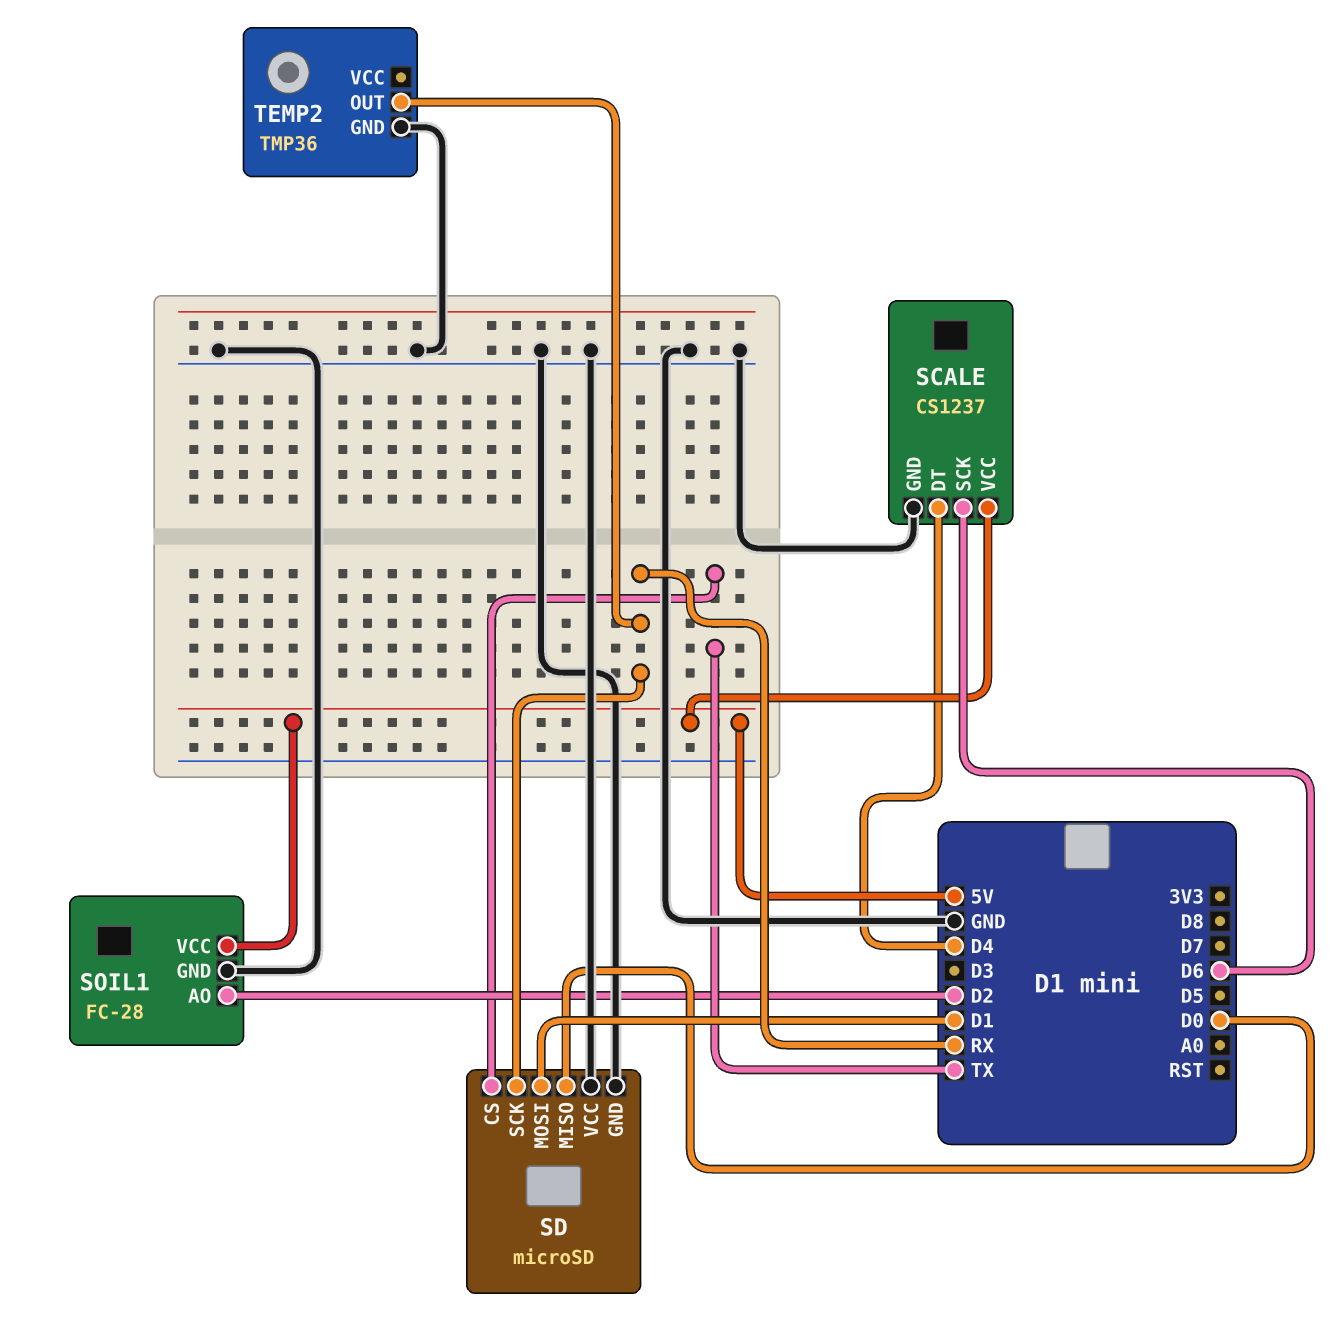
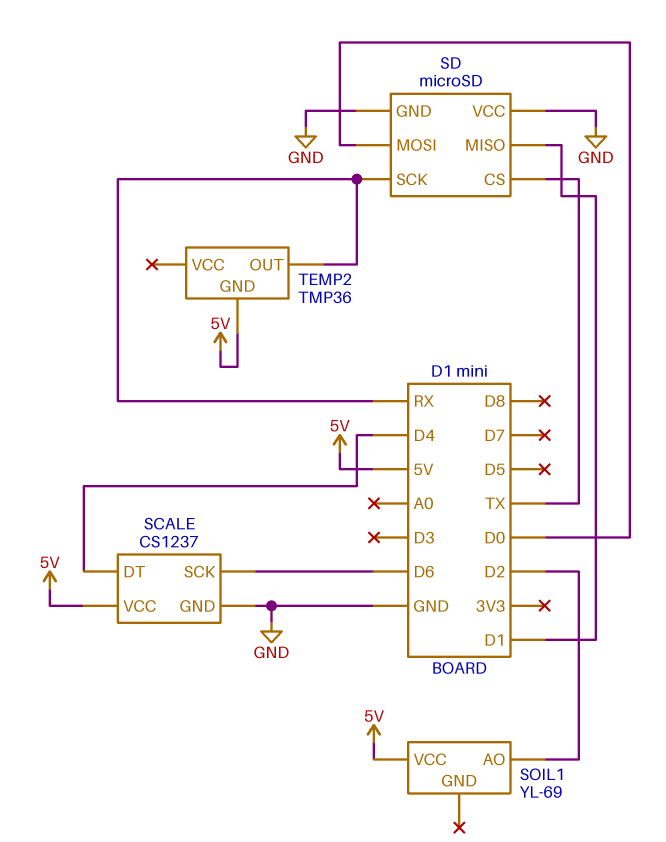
SD pin MISO: D0 -> D1
SD pin MOSI: D1 -> D0
SOIL1: FC-28 -> YL-69
SOIL1 pin GND: GND -> none
TEMP2 pin GND: GND -> 5V

